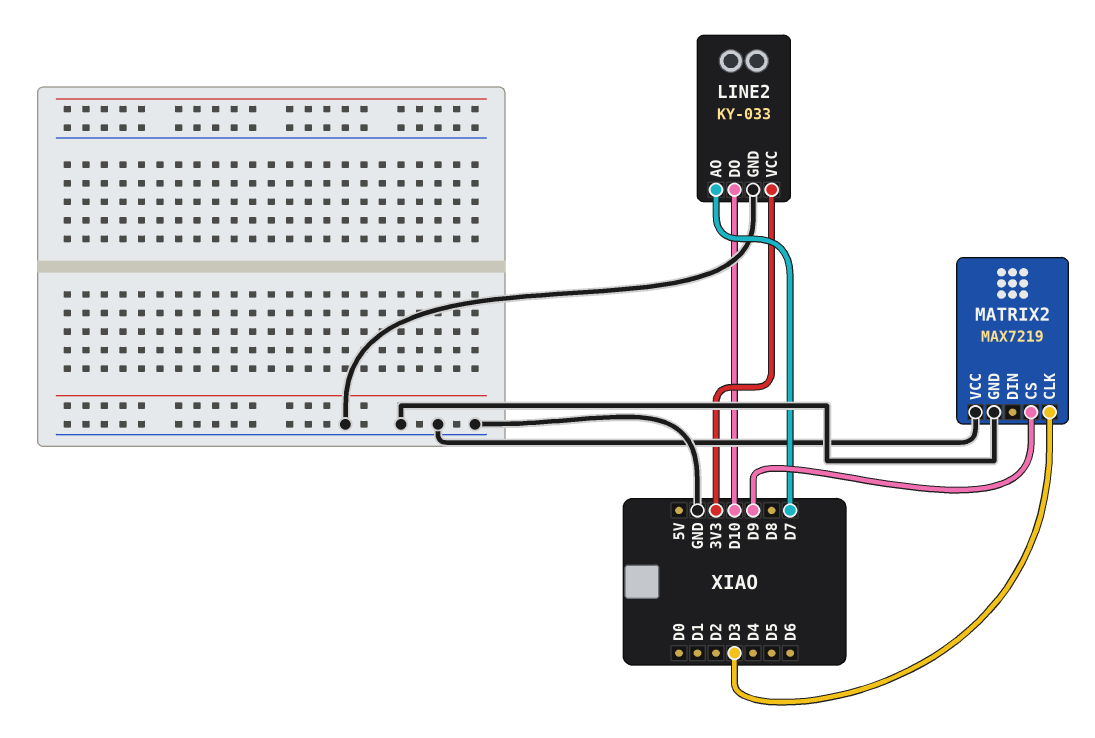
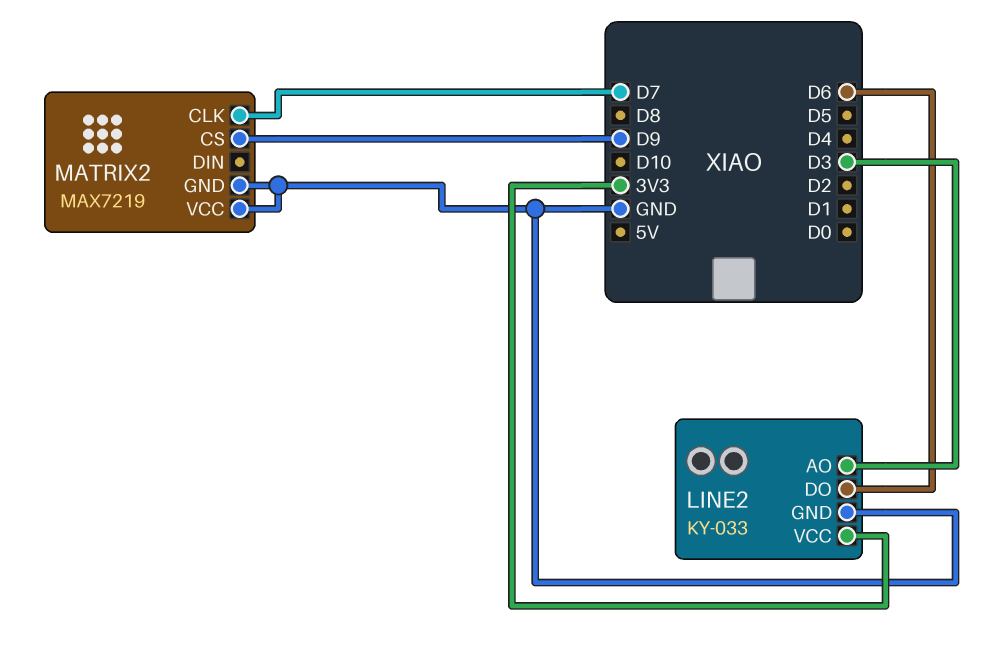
LINE2 pin AO: D7 -> D3
LINE2 pin DO: D10 -> D6
MATRIX2 pin CLK: D3 -> D7

